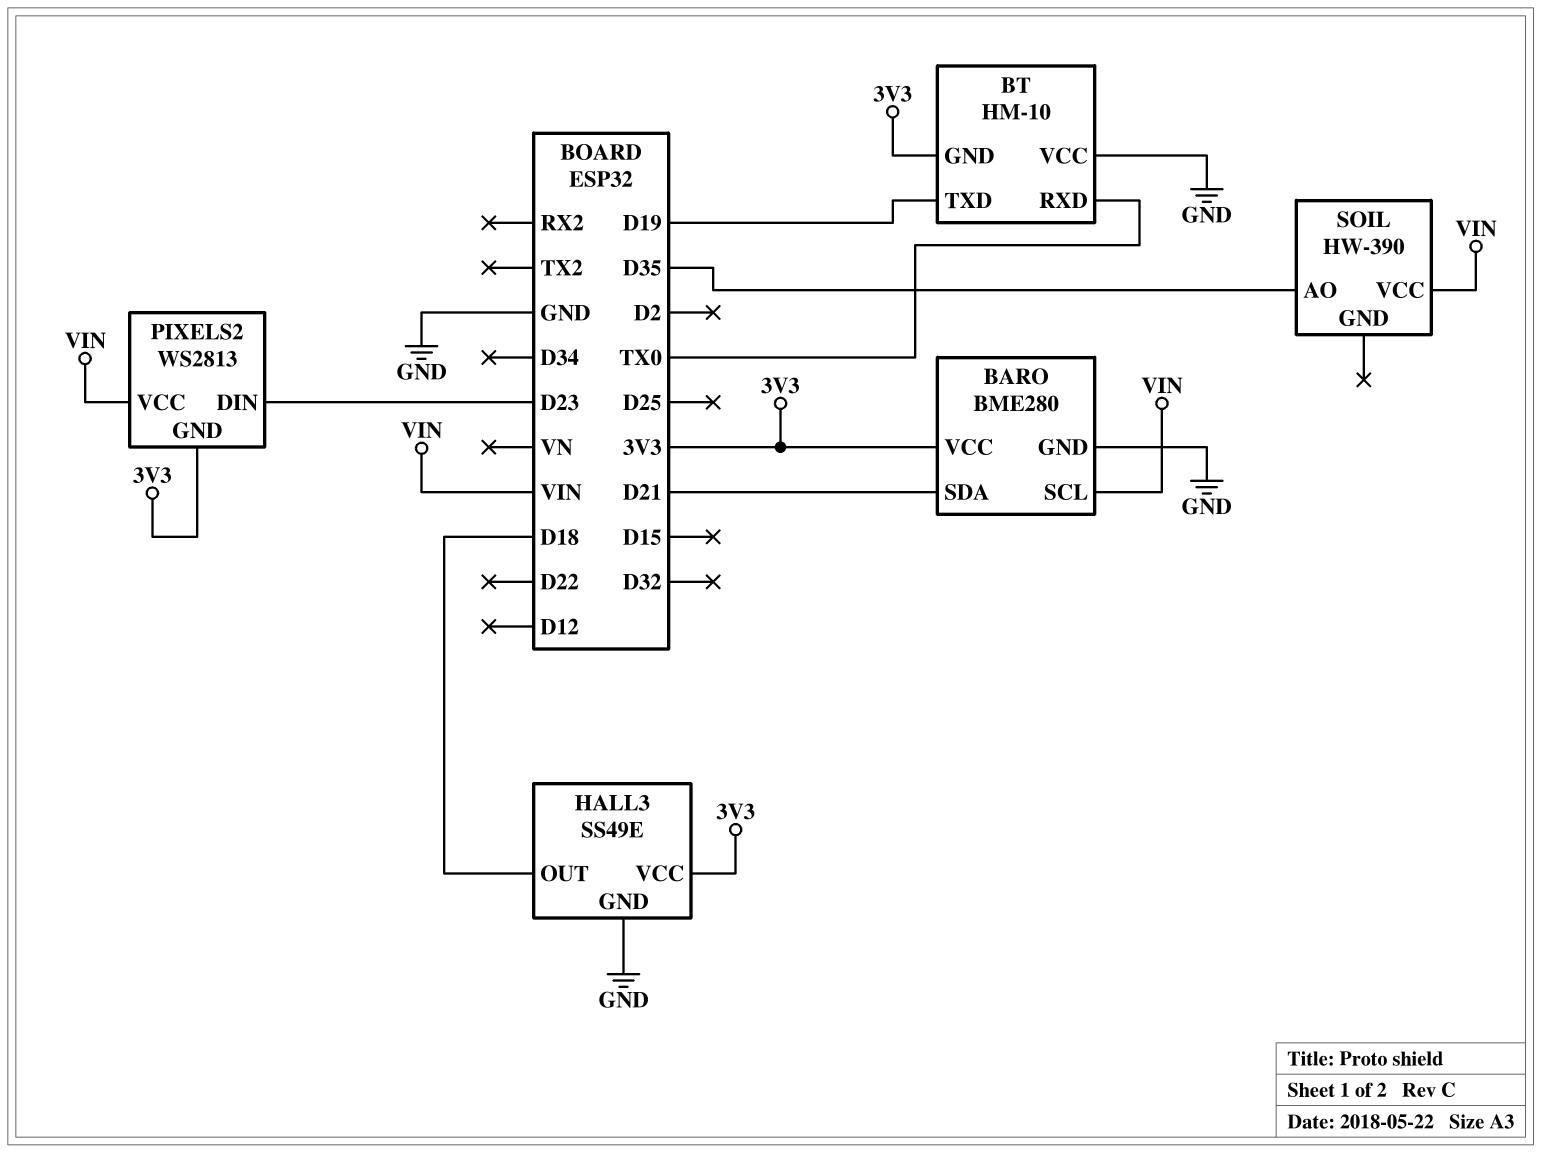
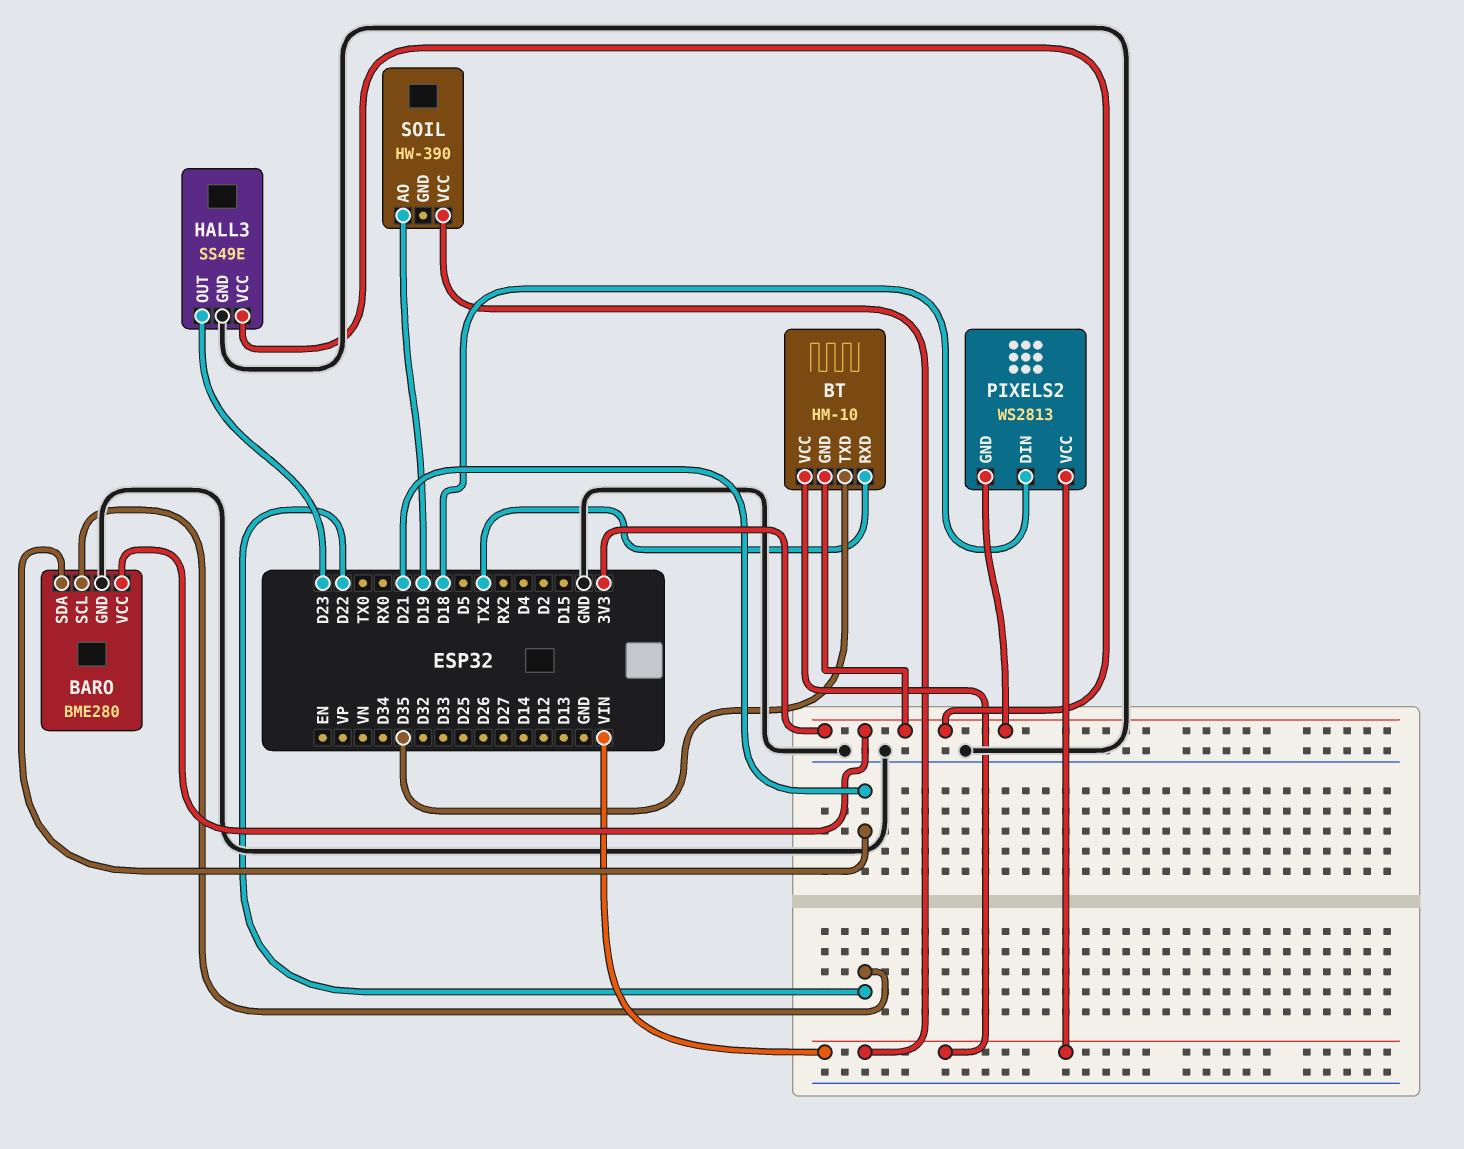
BARO pin SCL: VIN -> D22
BT pin RXD: TX0 -> TX2
BT pin TXD: D19 -> D35
BT pin VCC: GND -> VIN
HALL3 pin OUT: D18 -> D23
PIXELS2 pin DIN: D23 -> D18
SOIL pin AO: D35 -> D19

